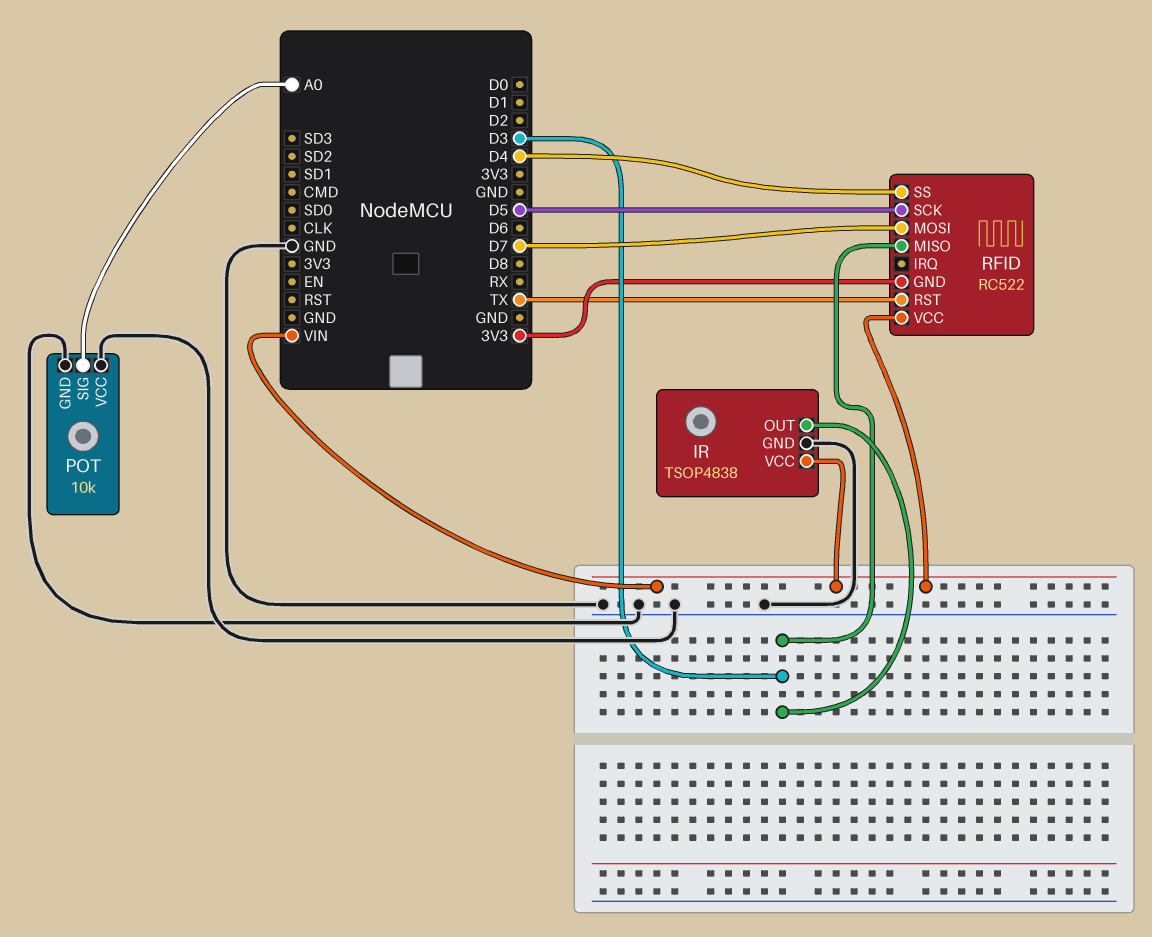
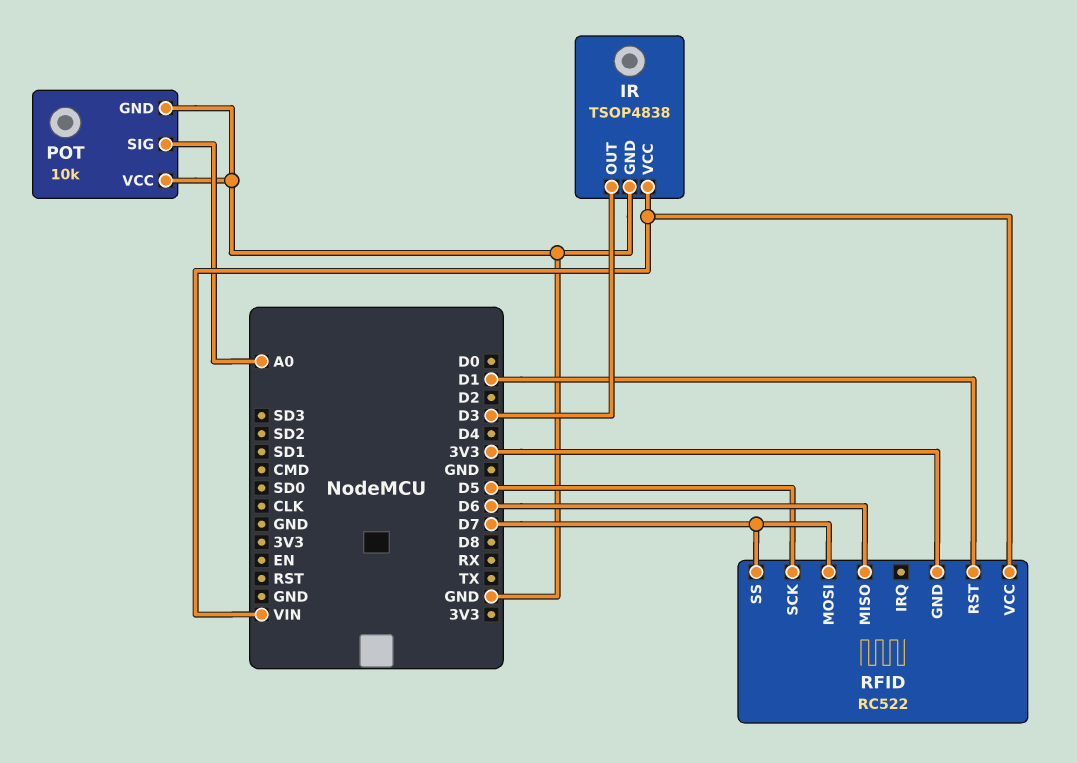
RFID pin MISO: D3 -> D6
RFID pin RST: TX -> D1
RFID pin SS: D4 -> D7

